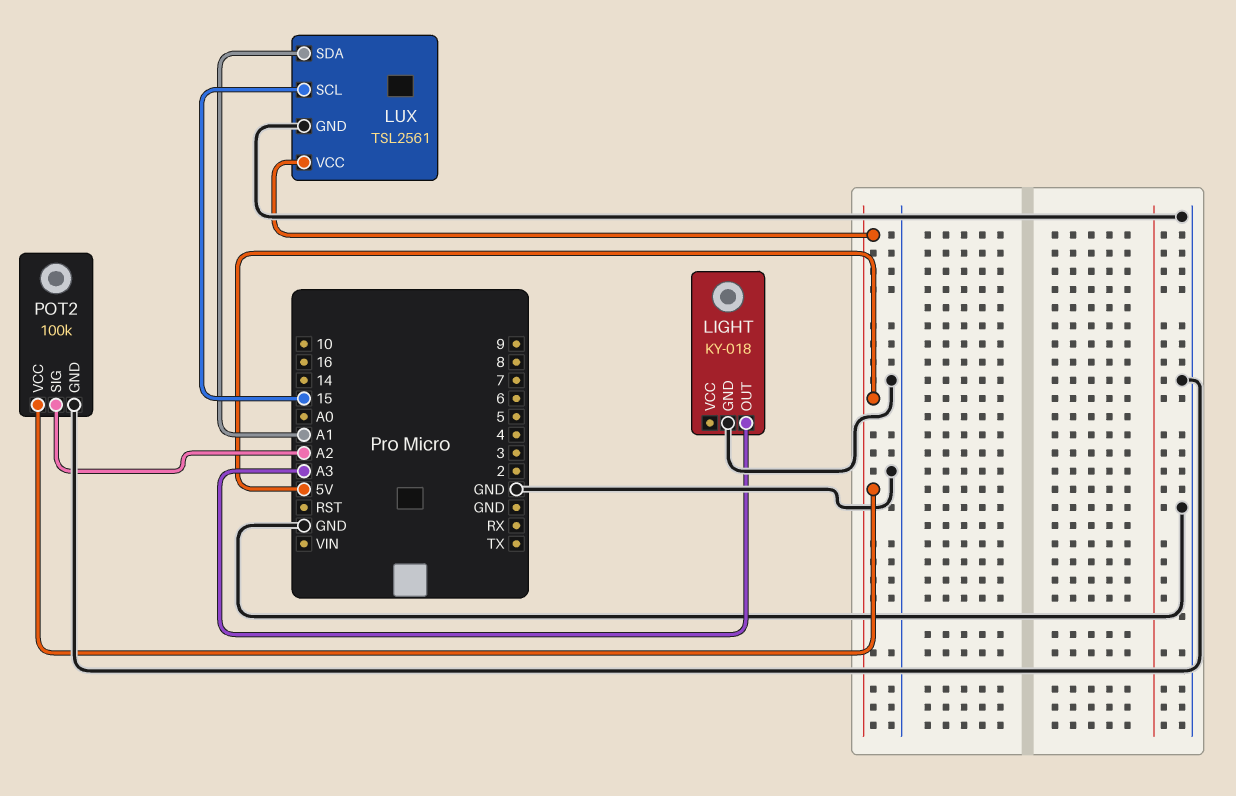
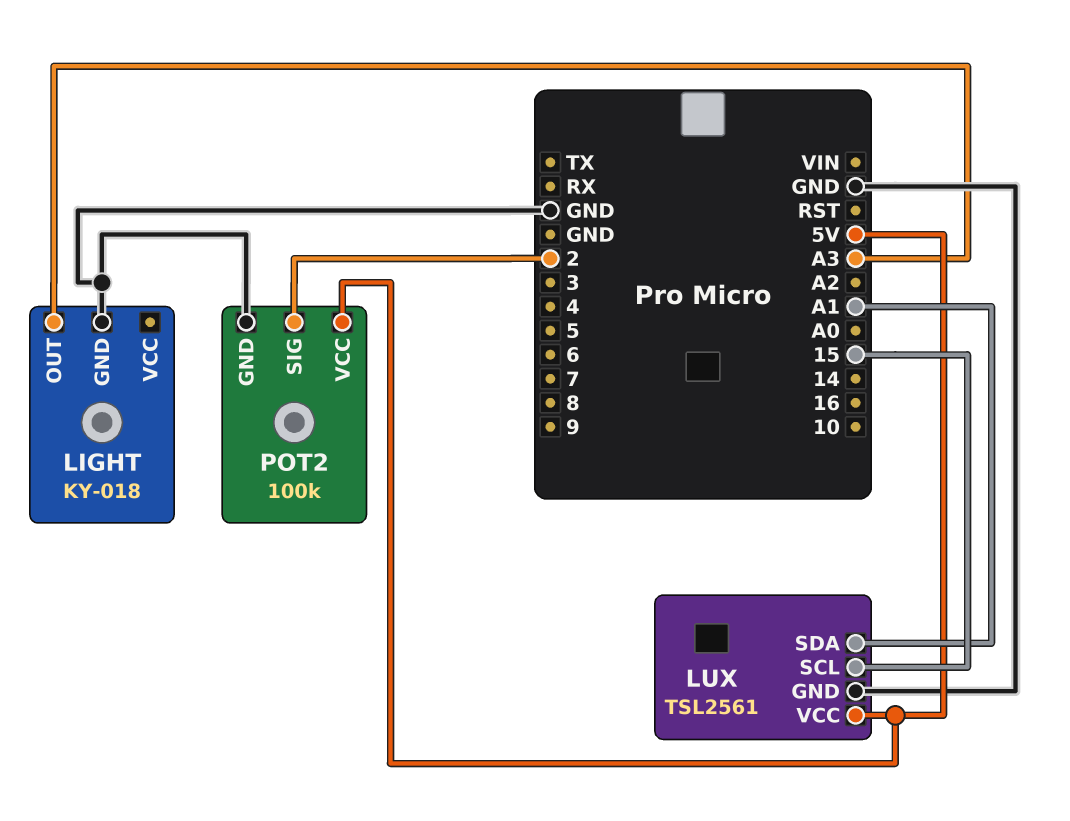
POT2 pin SIG: A2 -> 2

